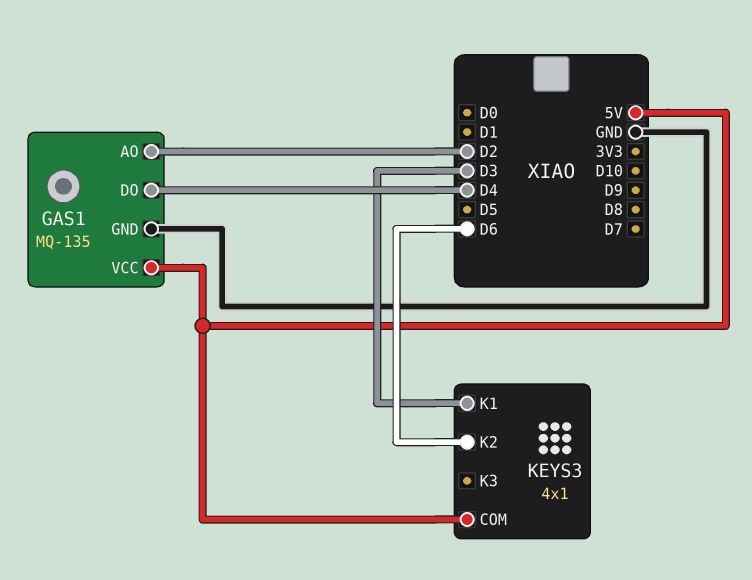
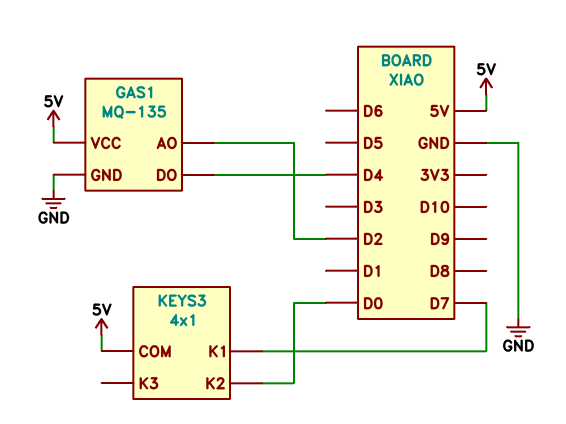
KEYS3 pin K1: D3 -> D7
KEYS3 pin K2: D6 -> D0

